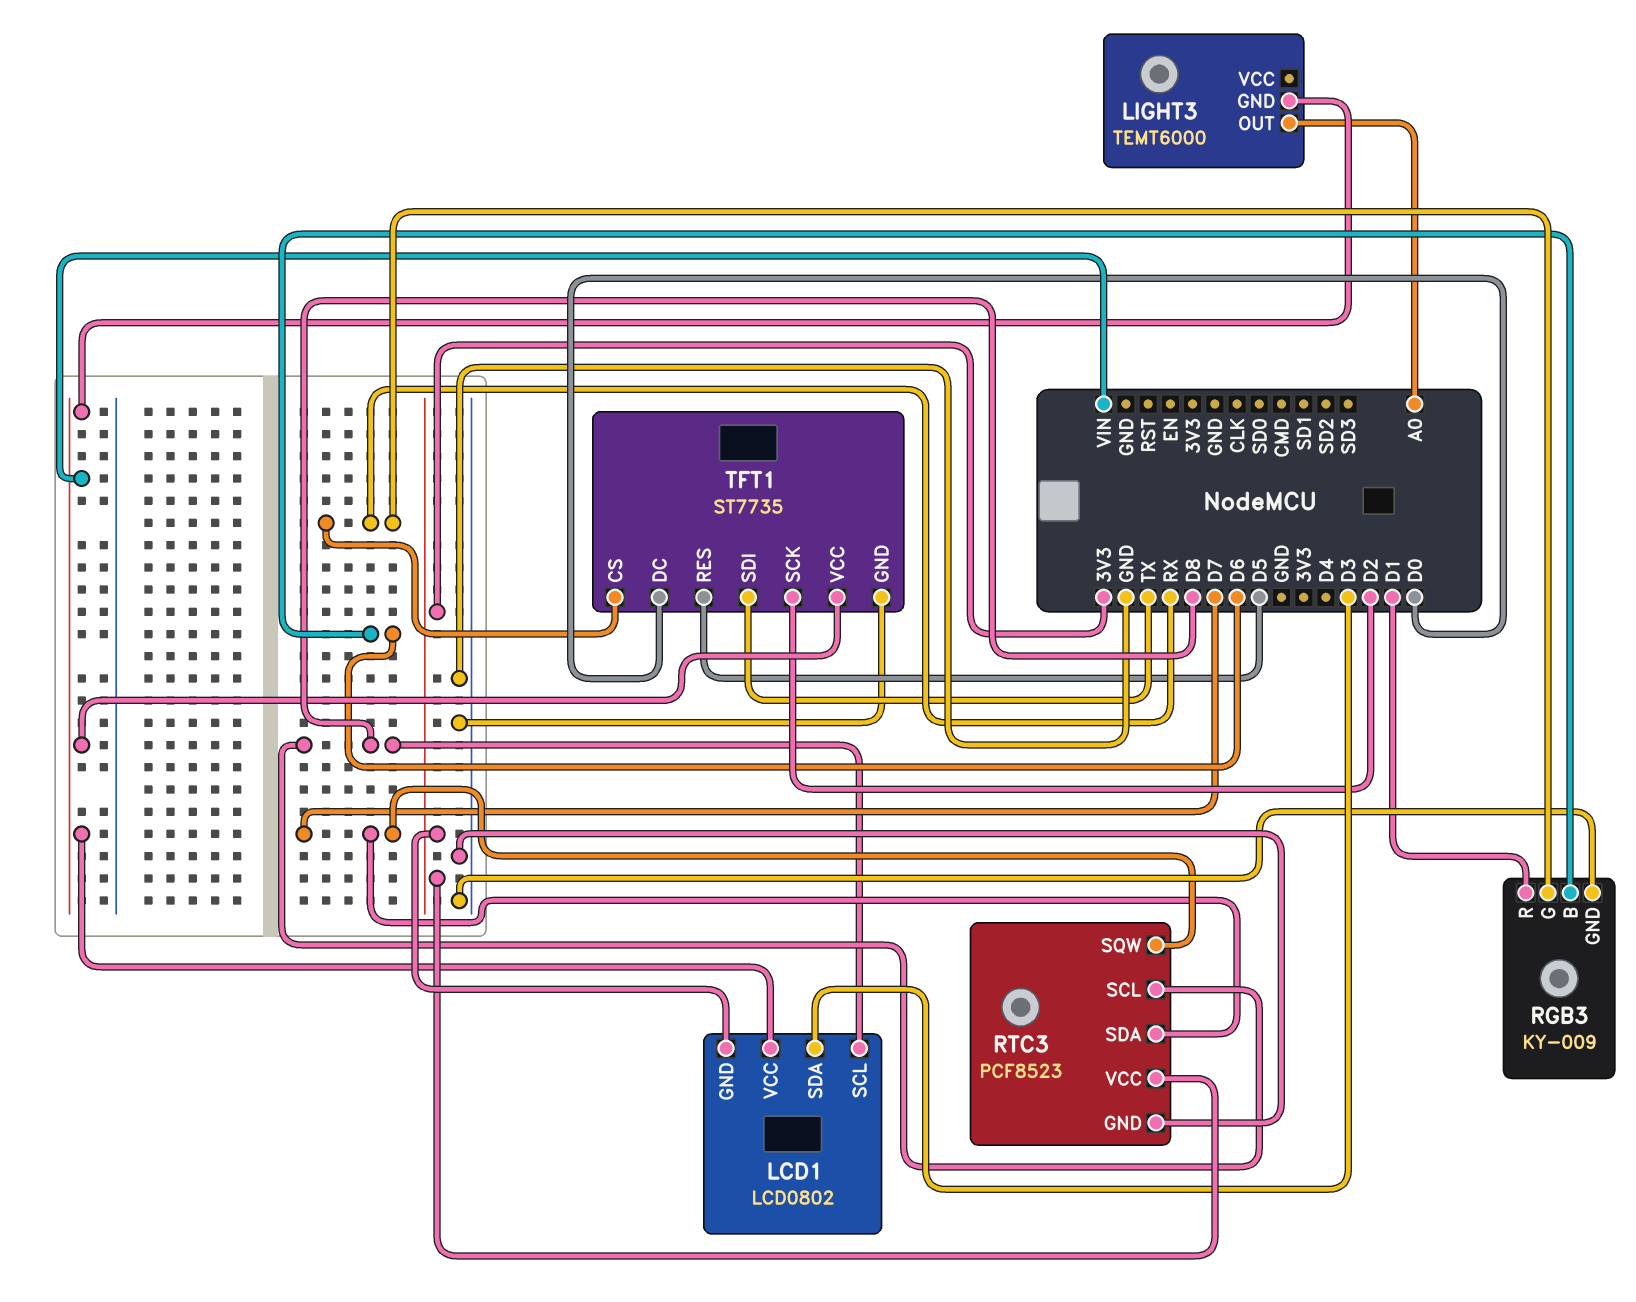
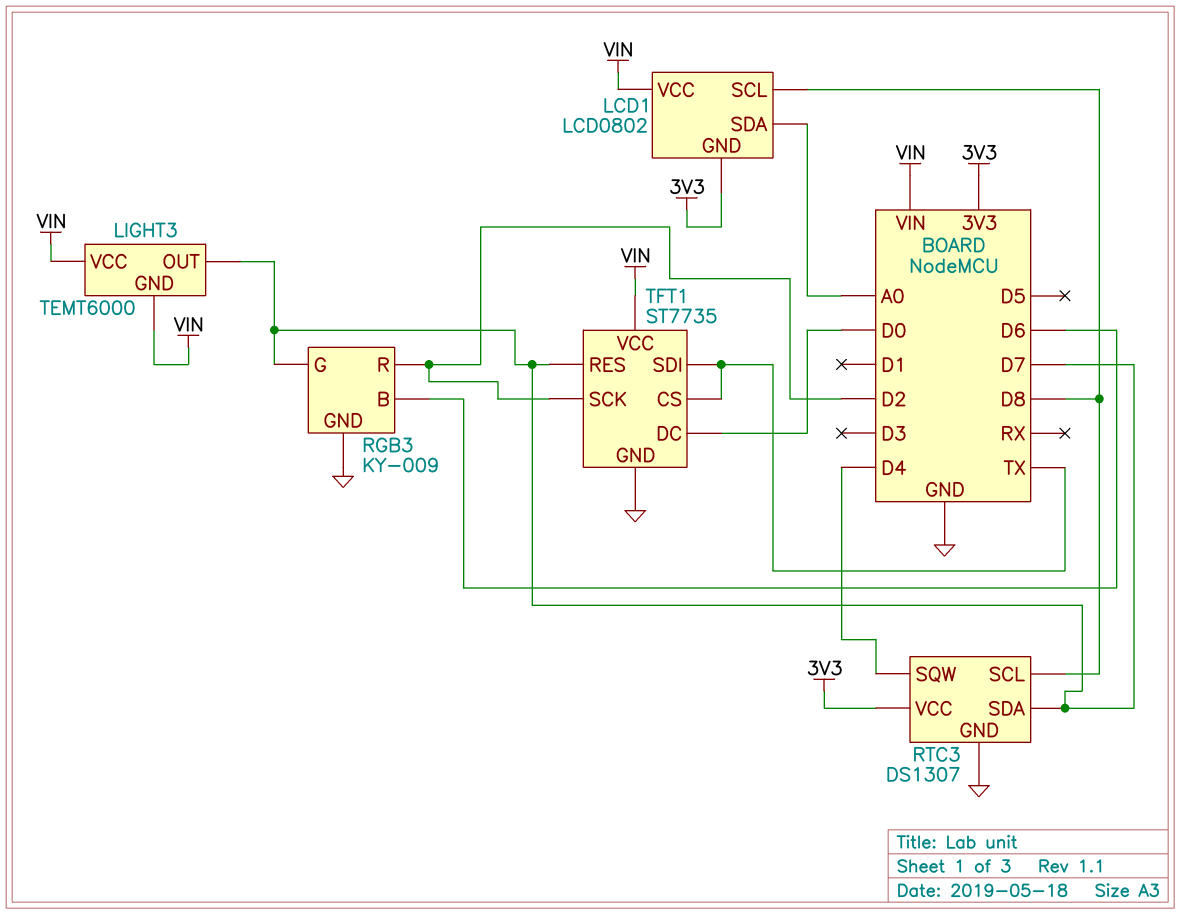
LCD1 pin SDA: D3 -> A0
LIGHT3 pin OUT: A0 -> D7
LIGHT3 pin VCC: none -> VIN
RGB3 pin G: RX -> D7
RGB3 pin R: D1 -> D2
RTC3: PCF8523 -> DS1307
RTC3 pin SQW: D7 -> D4
TFT1 pin CS: RX -> TX
TFT1 pin RES: D5 -> D7

